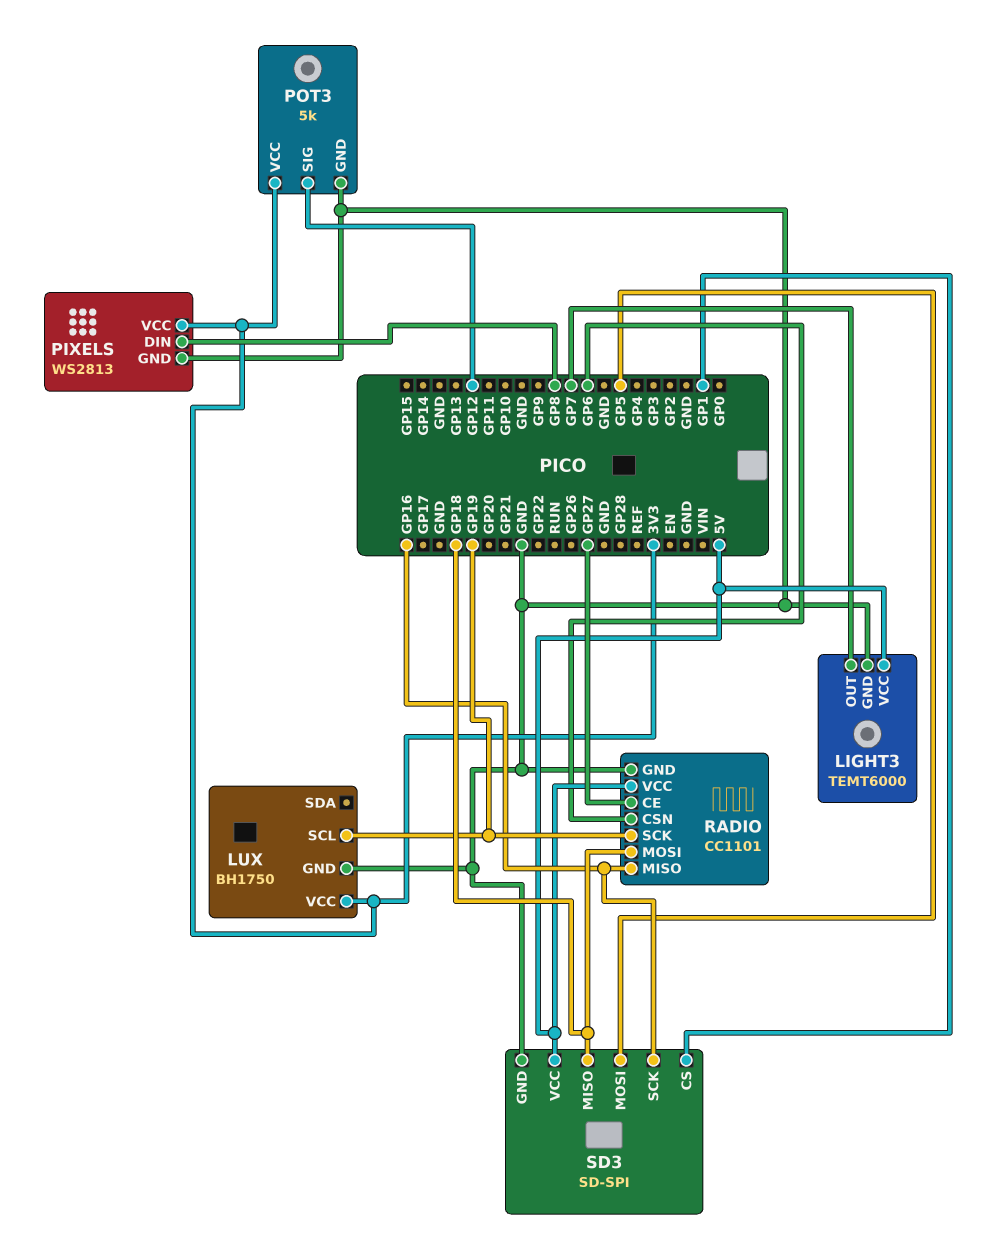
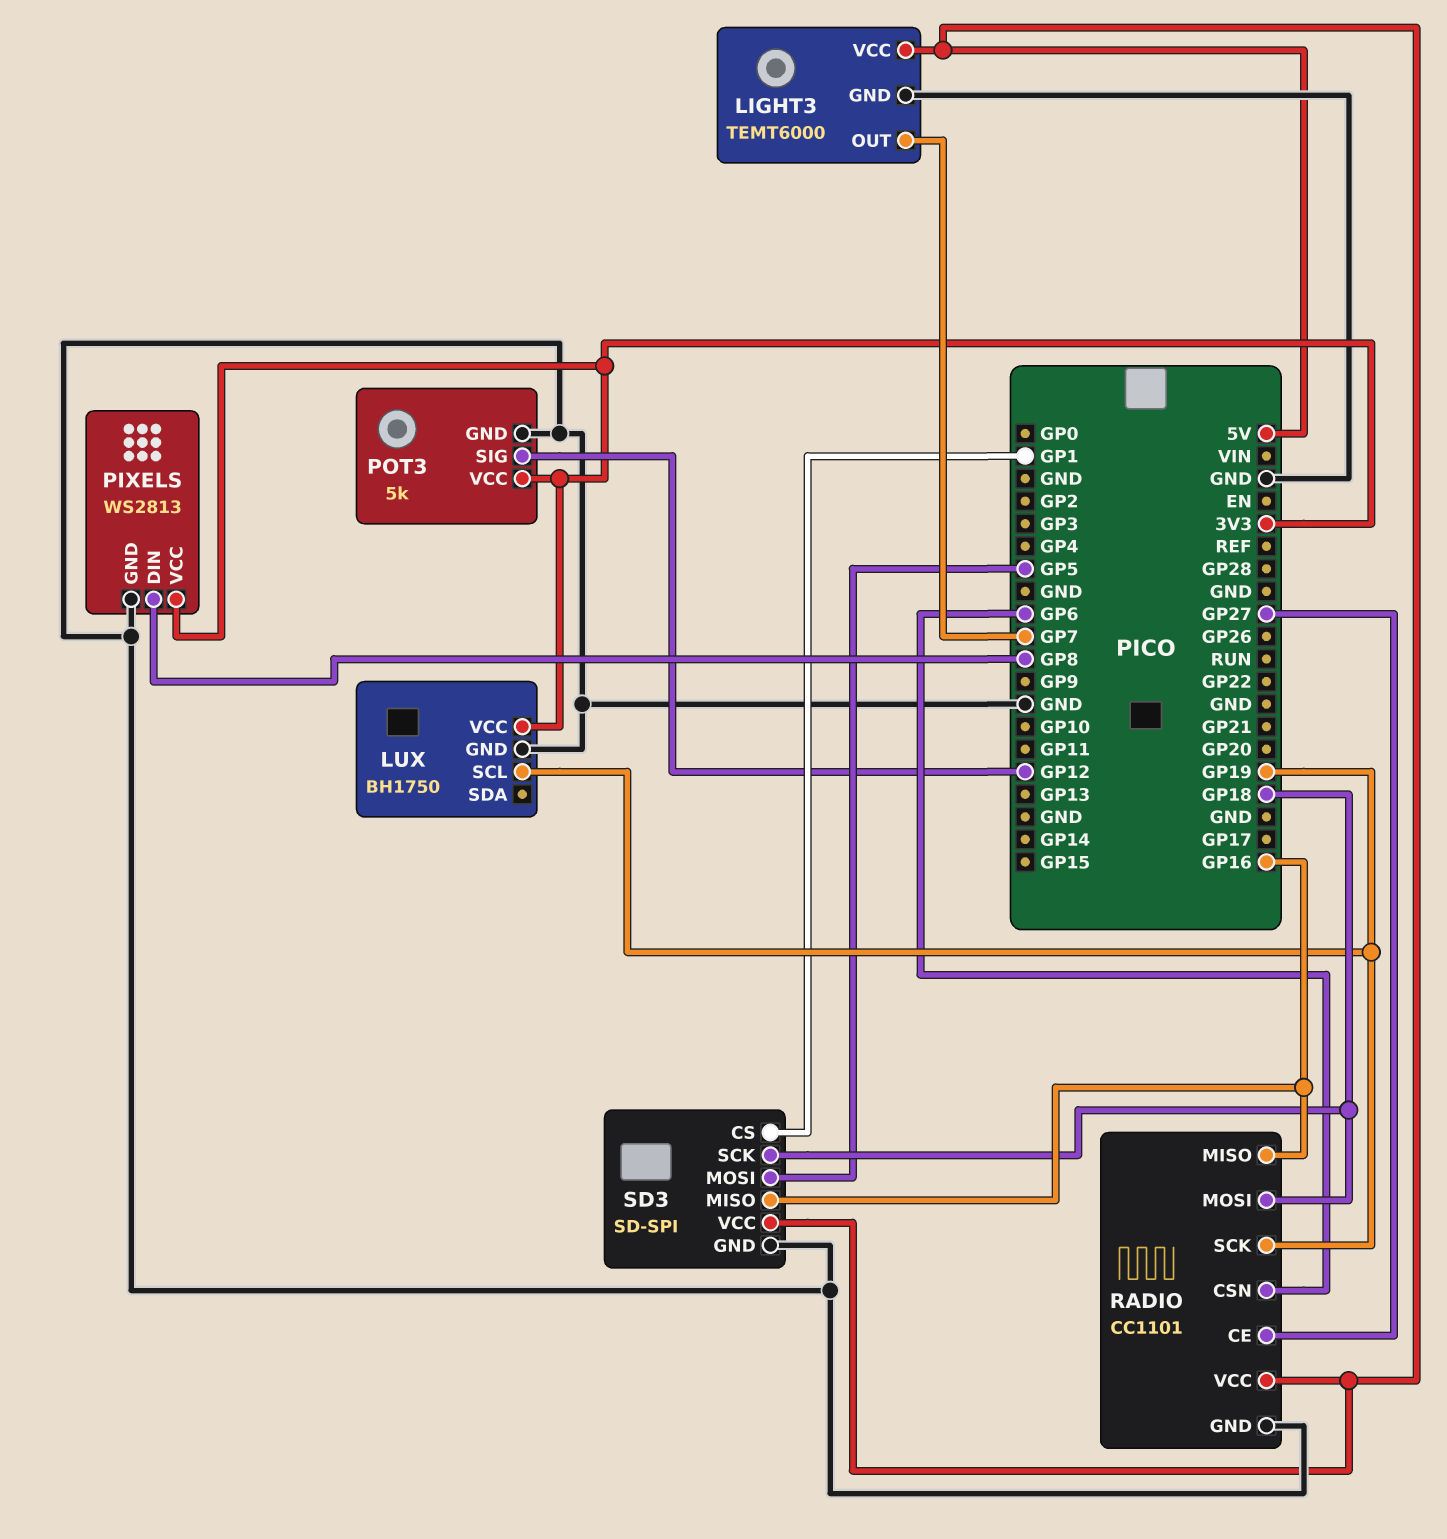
SD3 pin MISO: GP18 -> GP16
SD3 pin SCK: GP16 -> GP18

